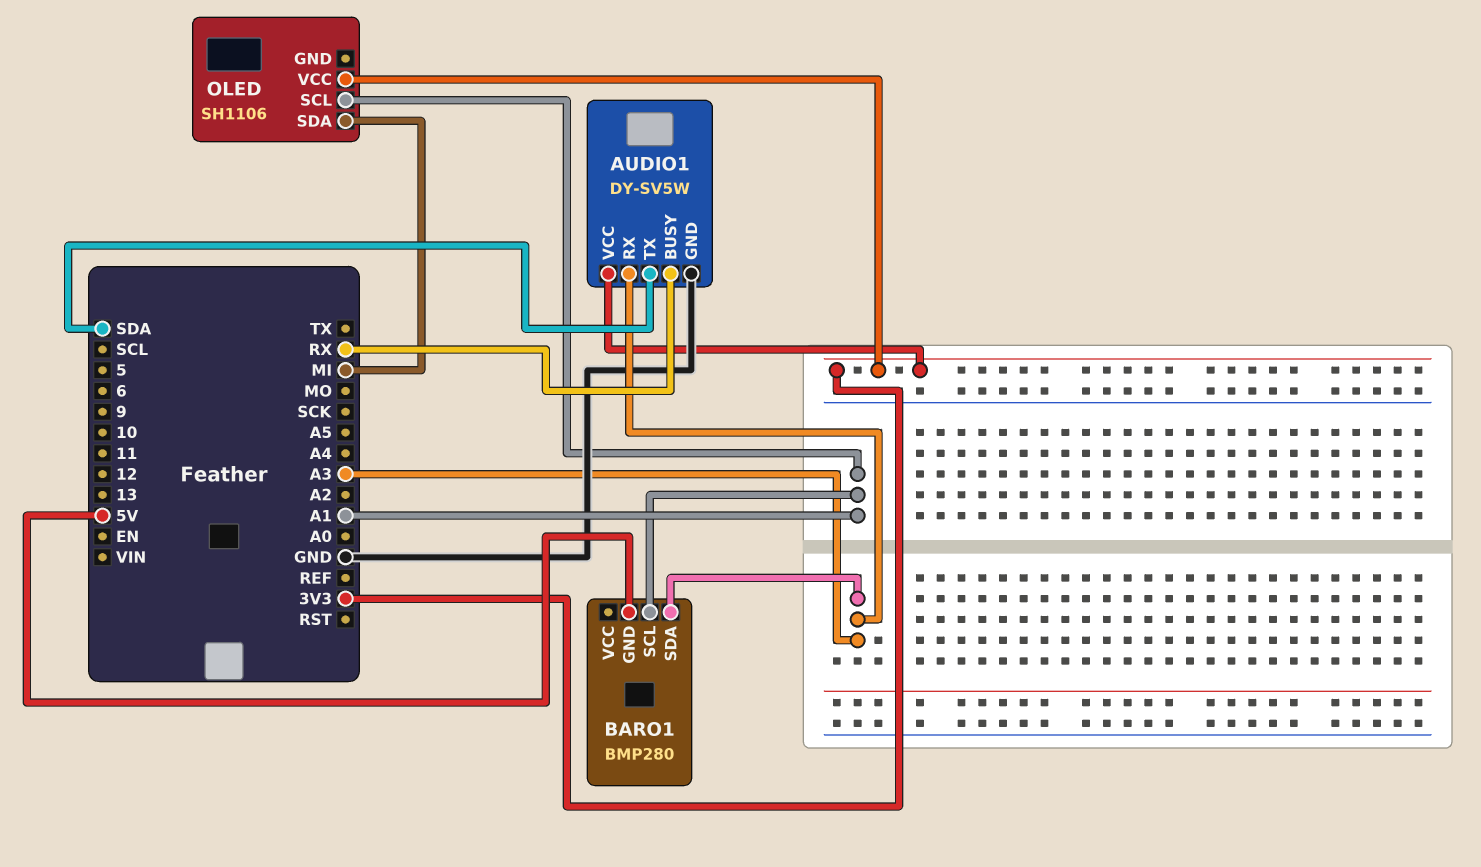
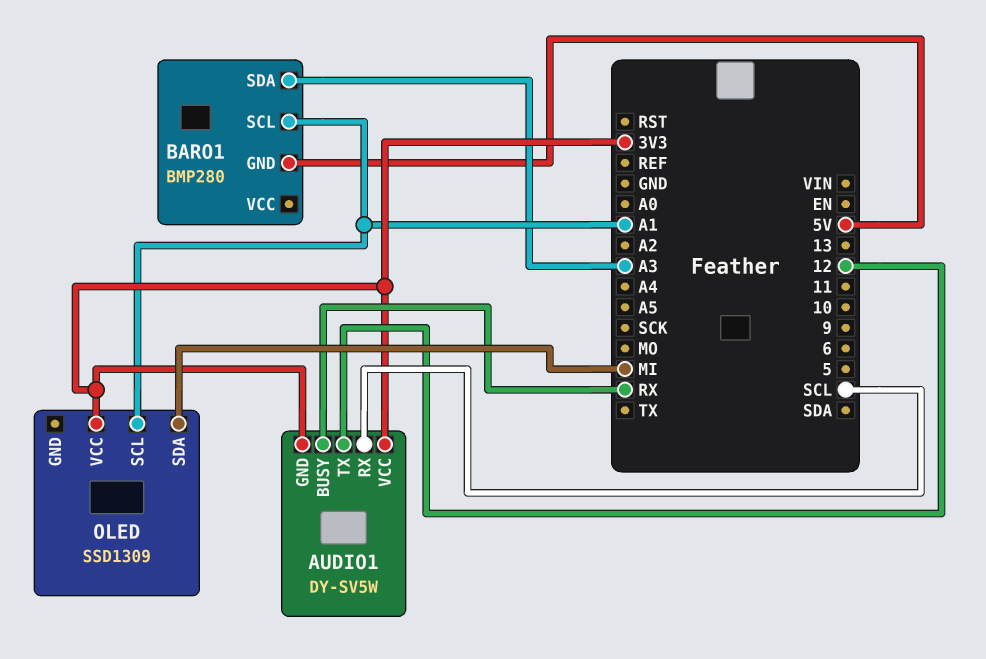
AUDIO1 pin GND: GND -> 3V3
AUDIO1 pin RX: A3 -> SCL
AUDIO1 pin TX: SDA -> 12
OLED: SH1106 -> SSD1309

